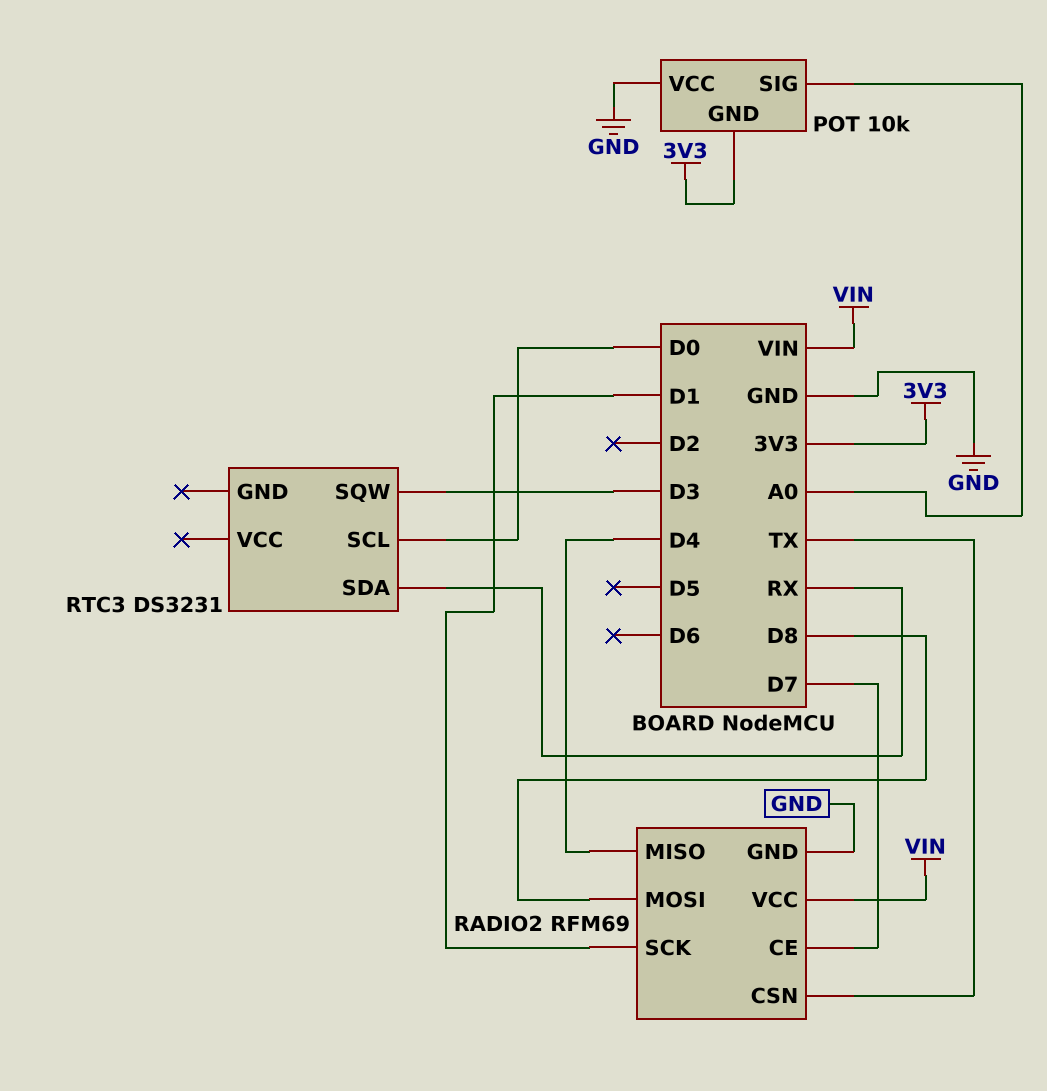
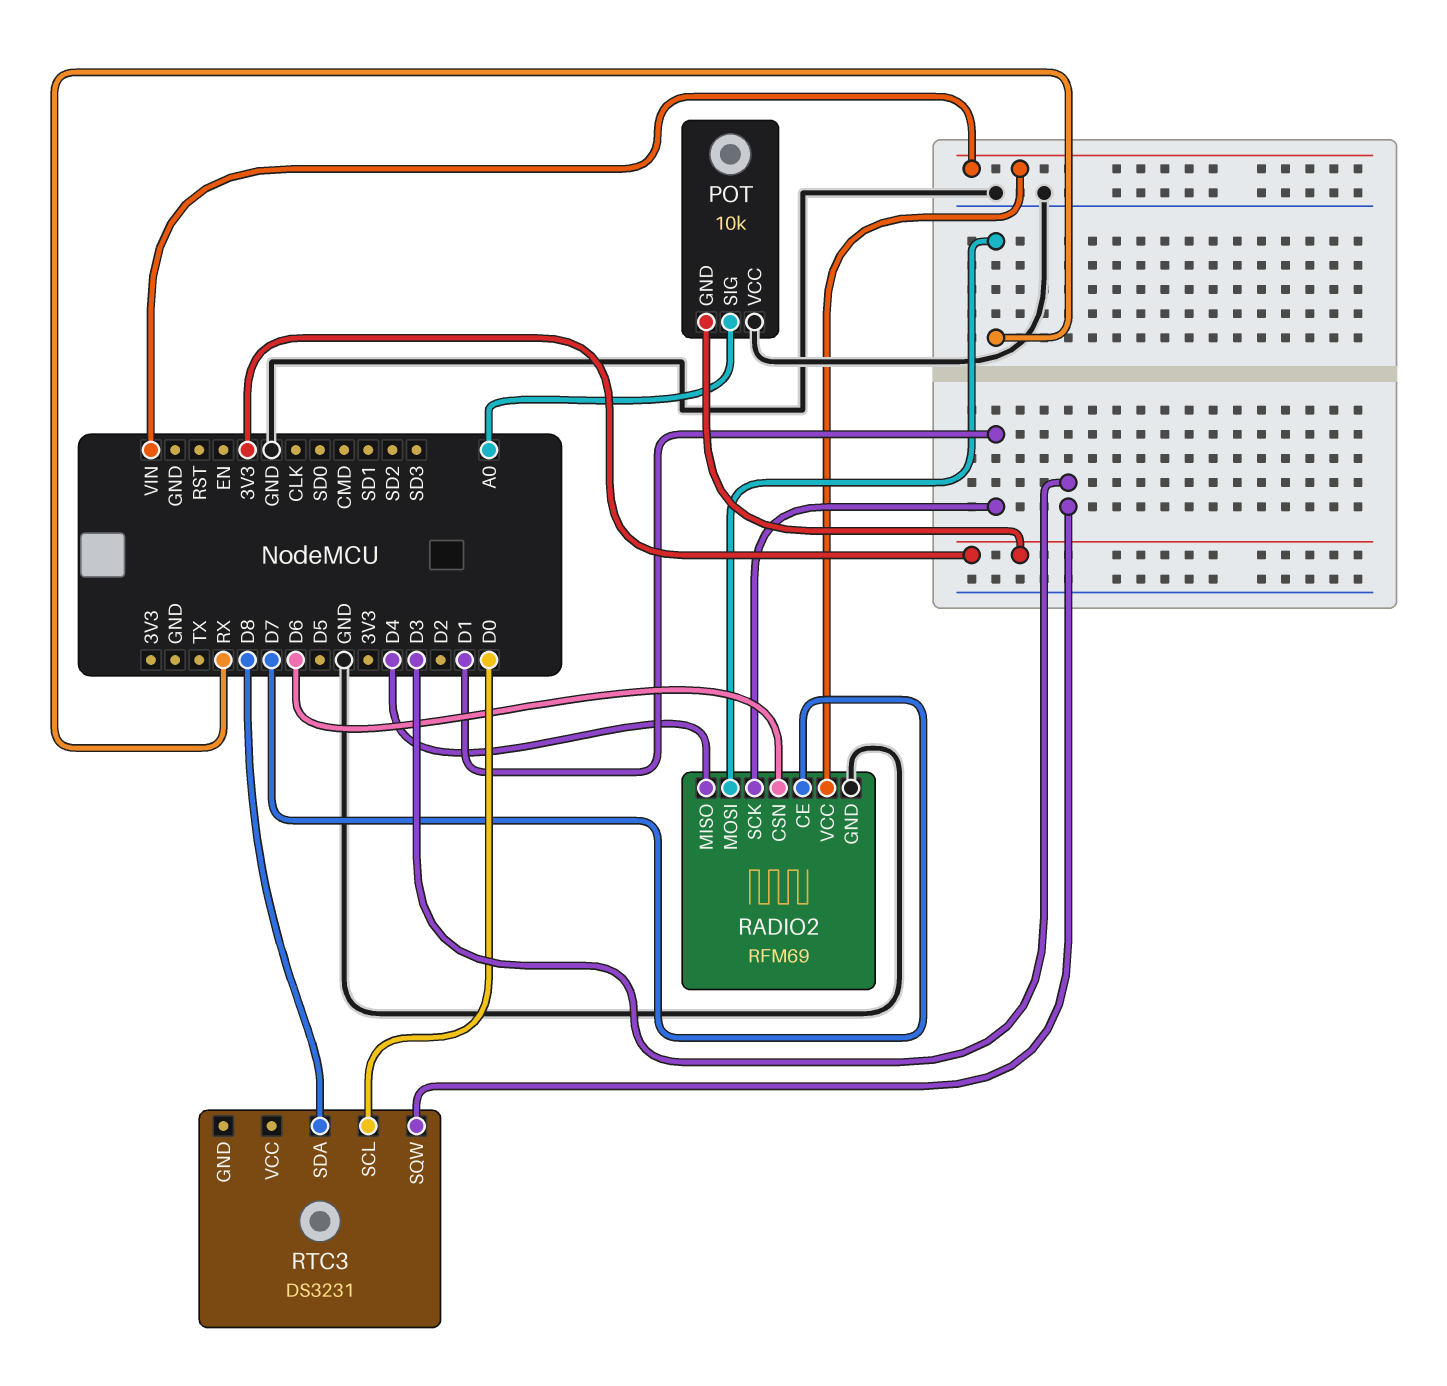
RADIO2 pin CSN: TX -> D6
RADIO2 pin MOSI: D8 -> RX
RTC3 pin SDA: RX -> D8

